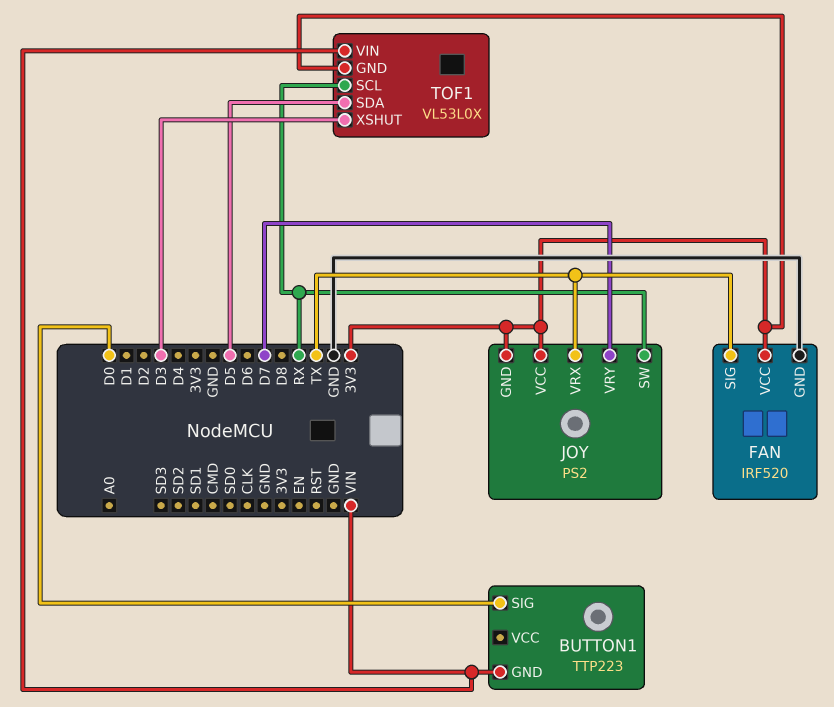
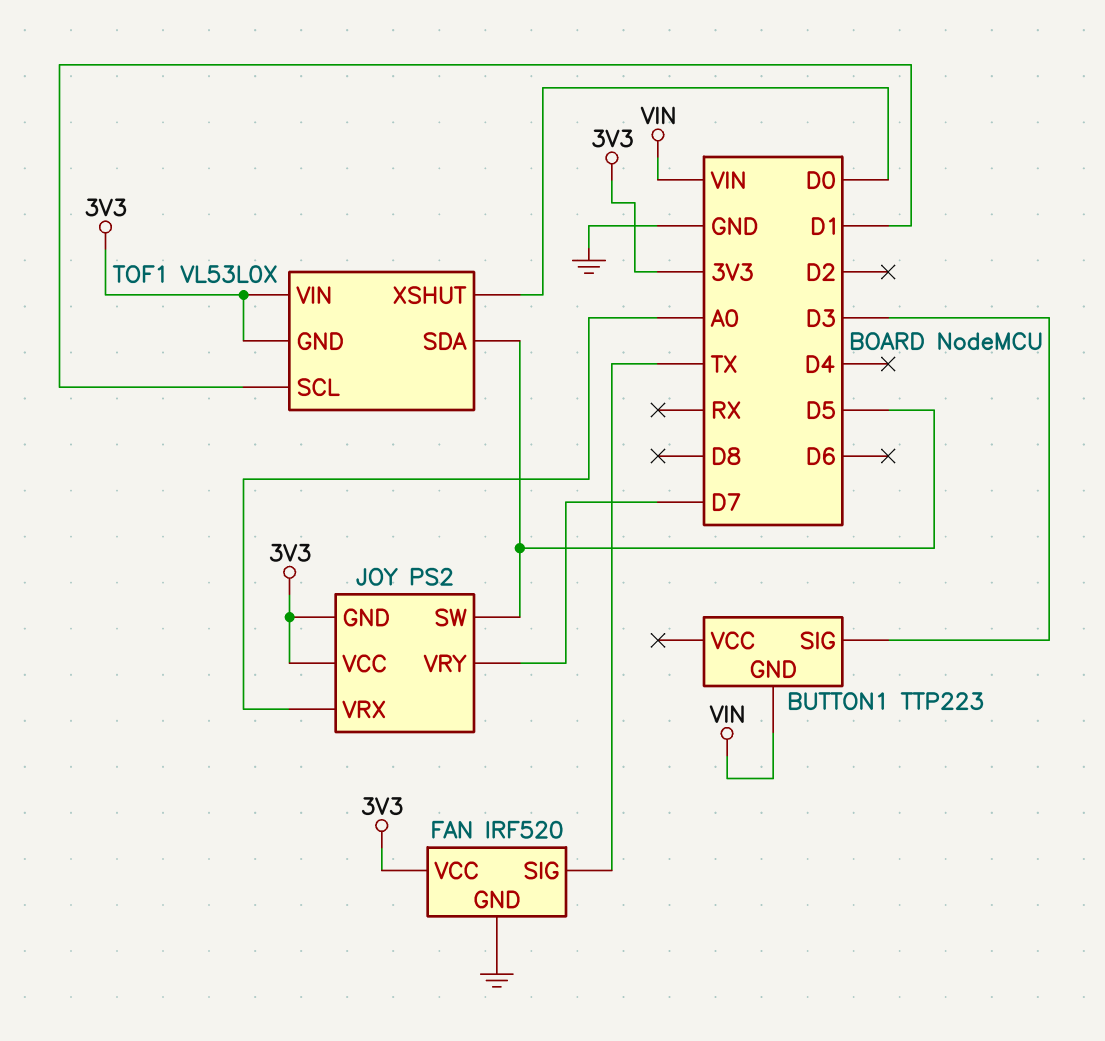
BUTTON1 pin SIG: D0 -> D3
JOY pin SW: RX -> D5
JOY pin VRX: TX -> A0
TOF1 pin SCL: RX -> D1
TOF1 pin VIN: VIN -> 3V3
TOF1 pin XSHUT: D3 -> D0

